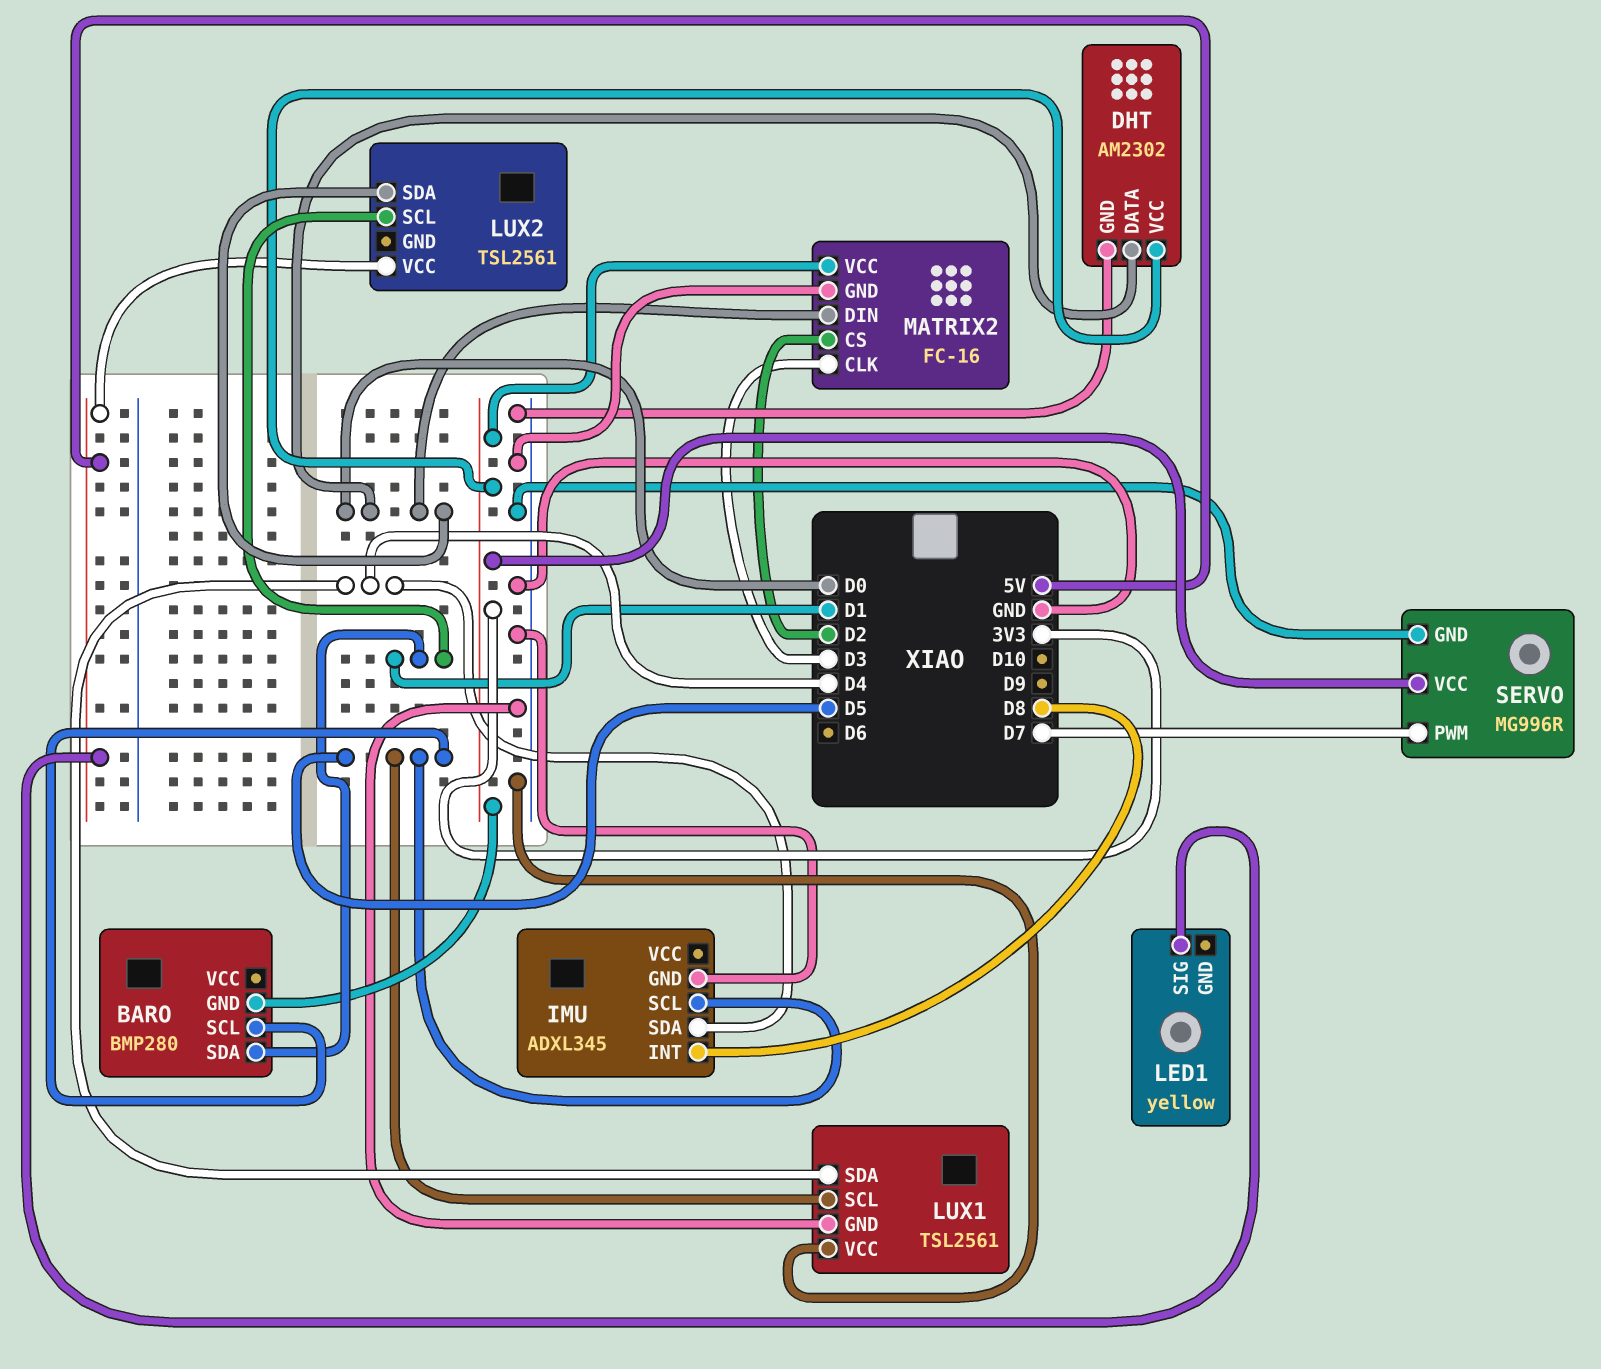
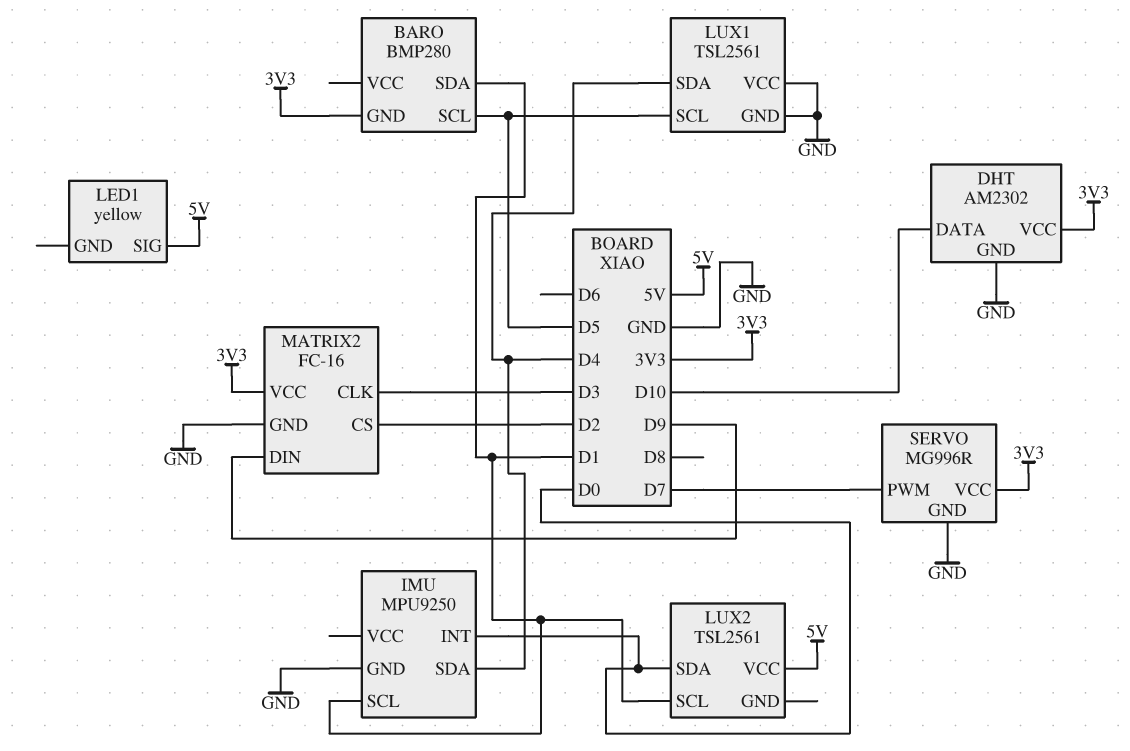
DHT pin DATA: D0 -> D10
IMU: ADXL345 -> MPU9250
IMU pin INT: D8 -> D0
IMU pin SCL: D5 -> D1
MATRIX2 pin DIN: D0 -> D9

